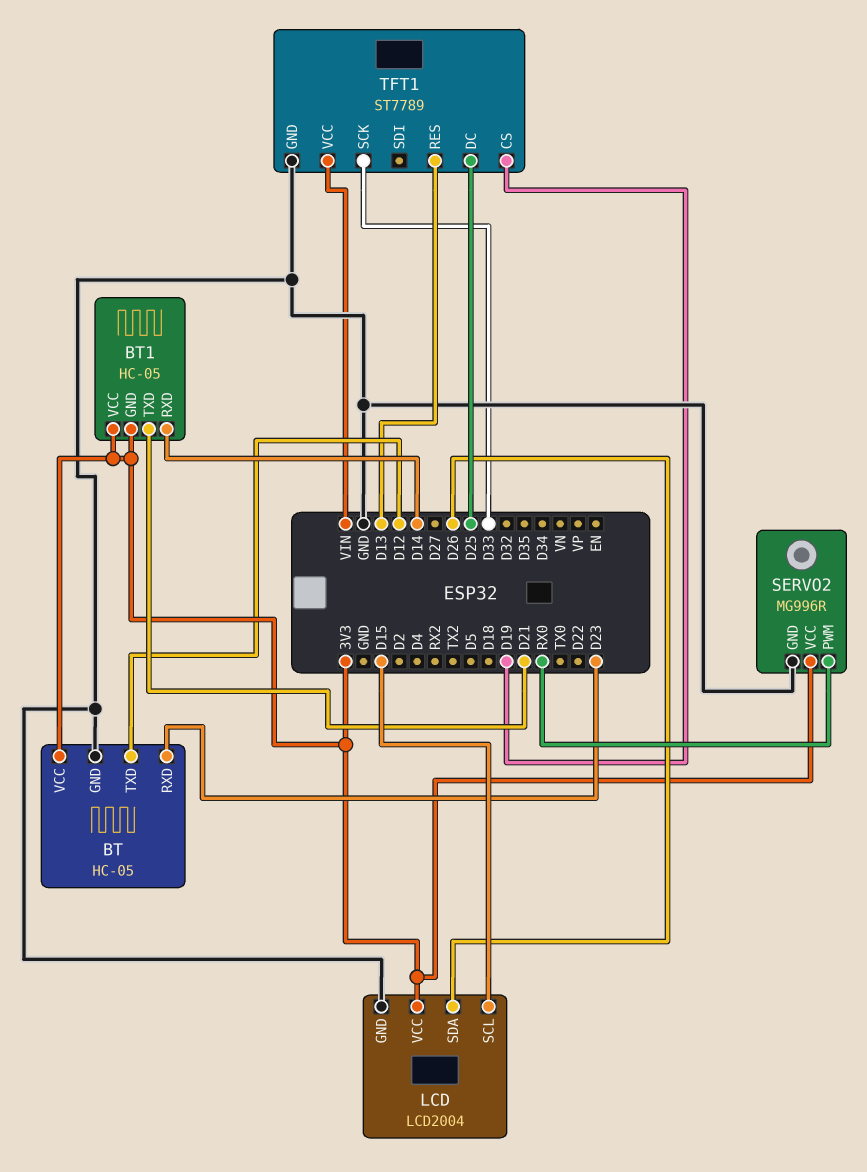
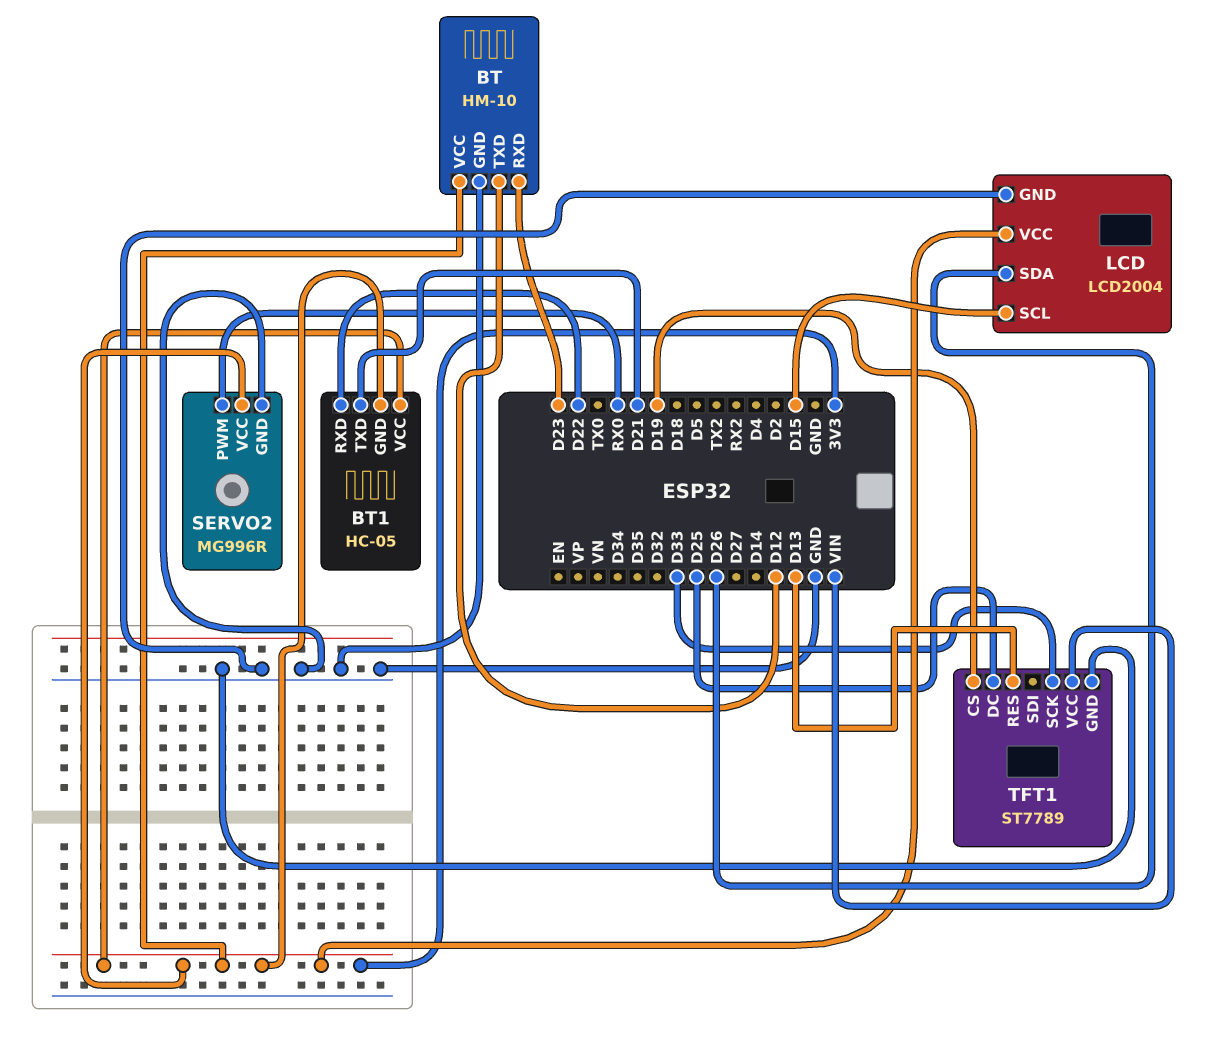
BT: HC-05 -> HM-10
BT1 pin RXD: D14 -> D22

